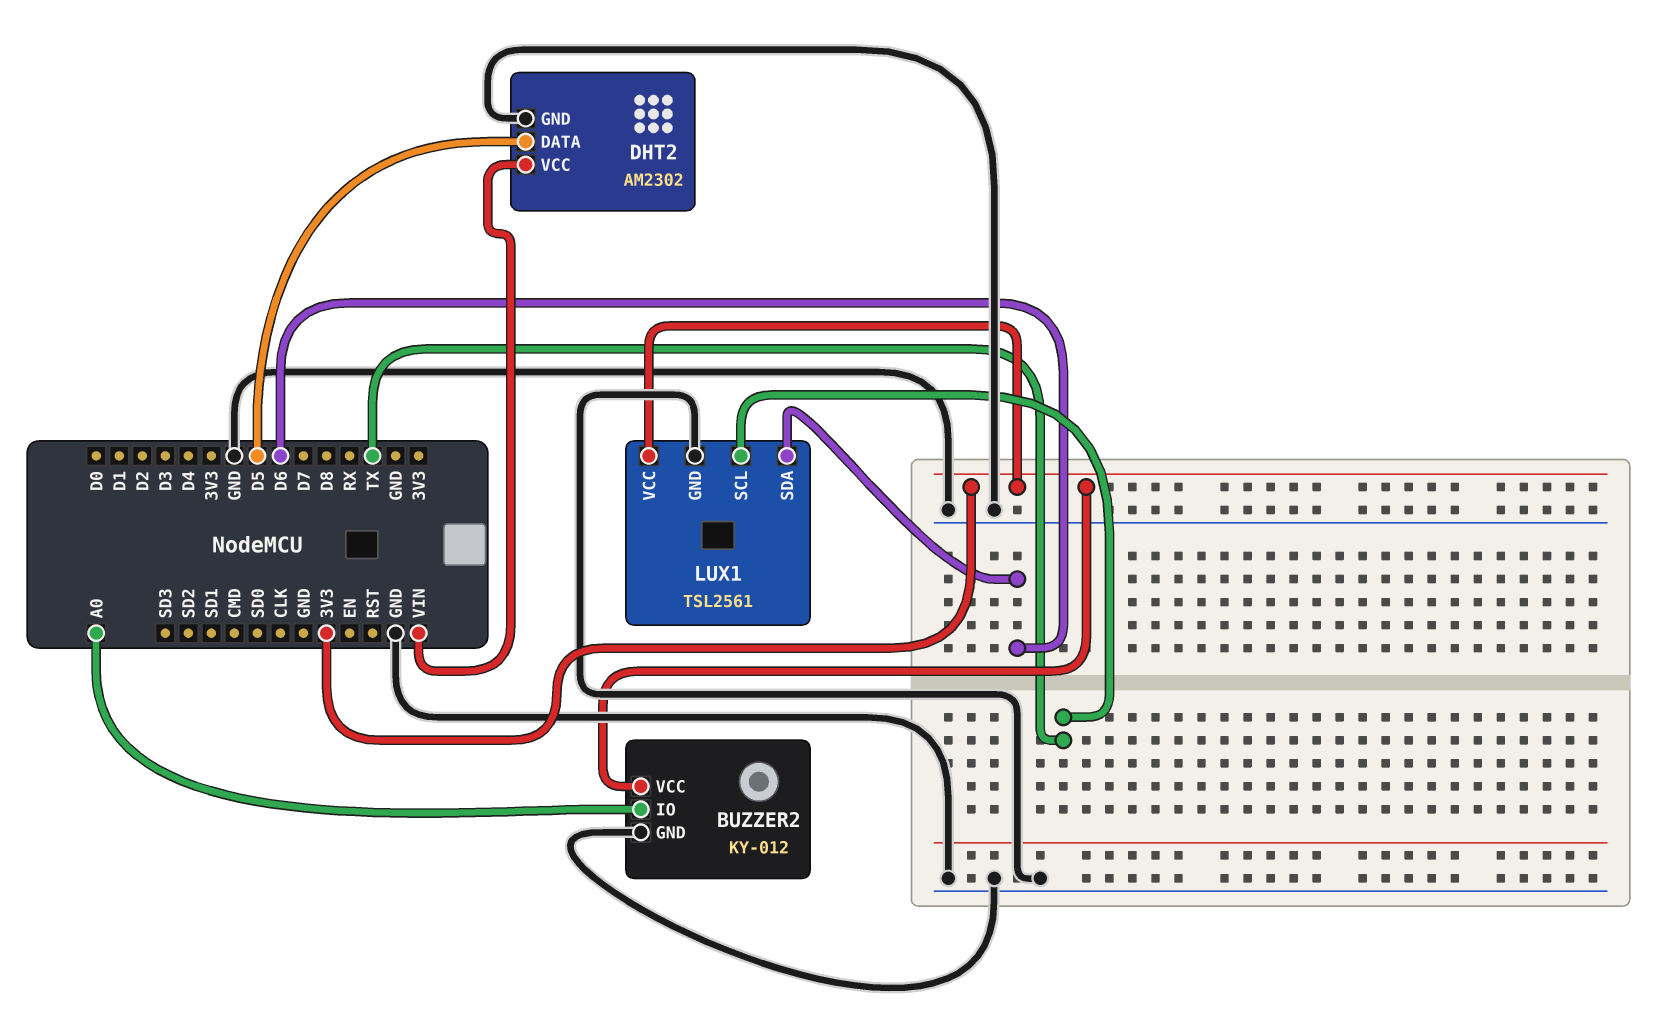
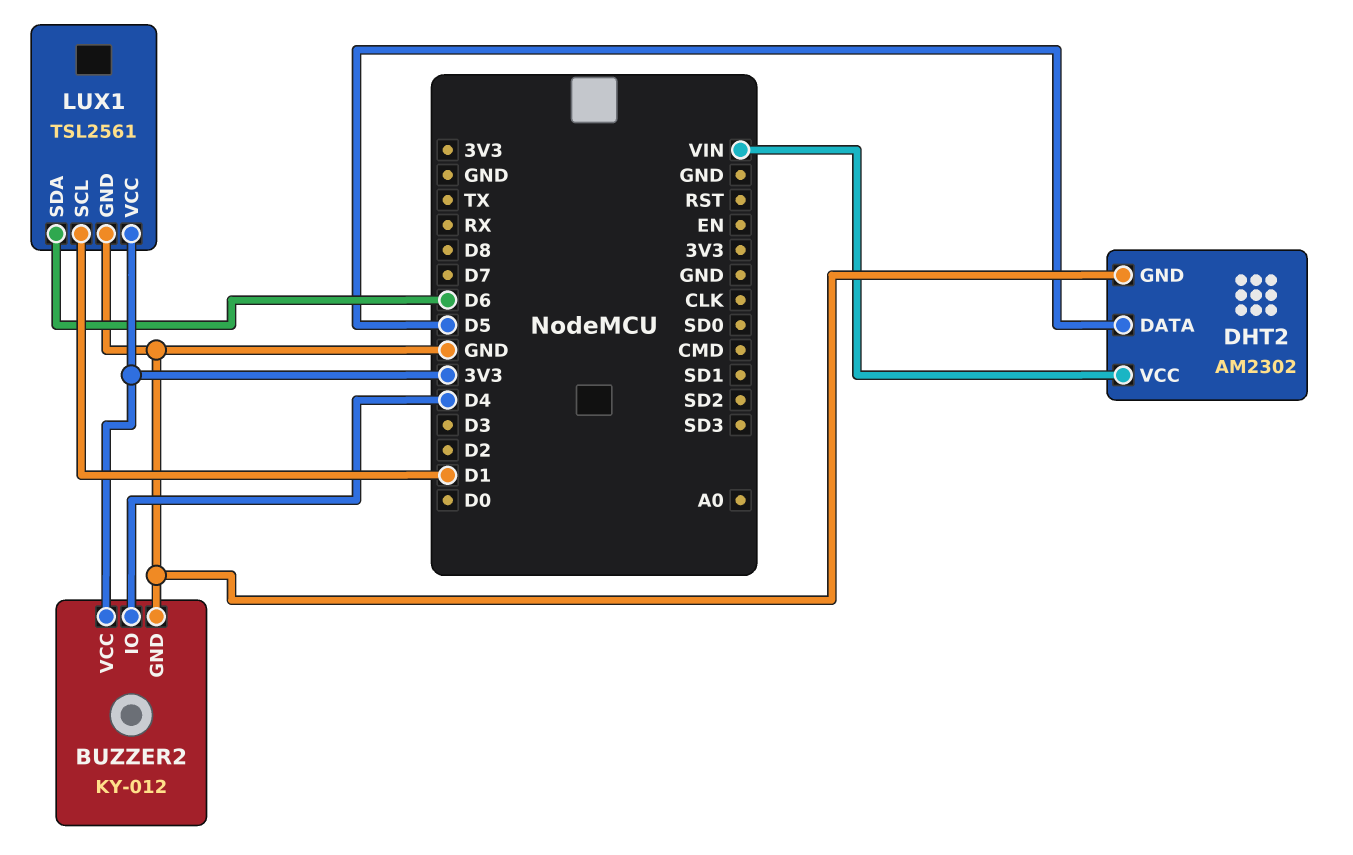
BUZZER2 pin IO: A0 -> D4
LUX1 pin SCL: TX -> D1

